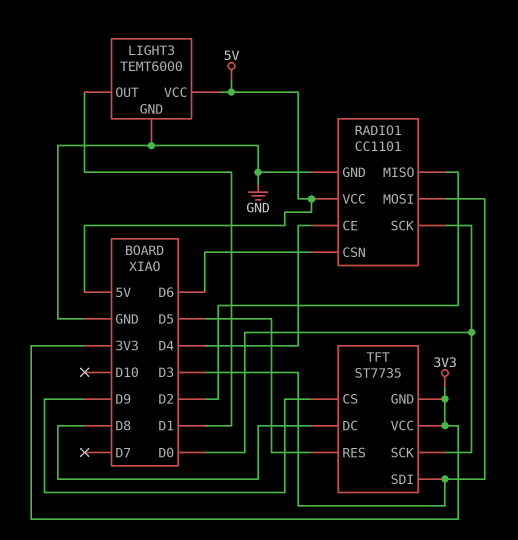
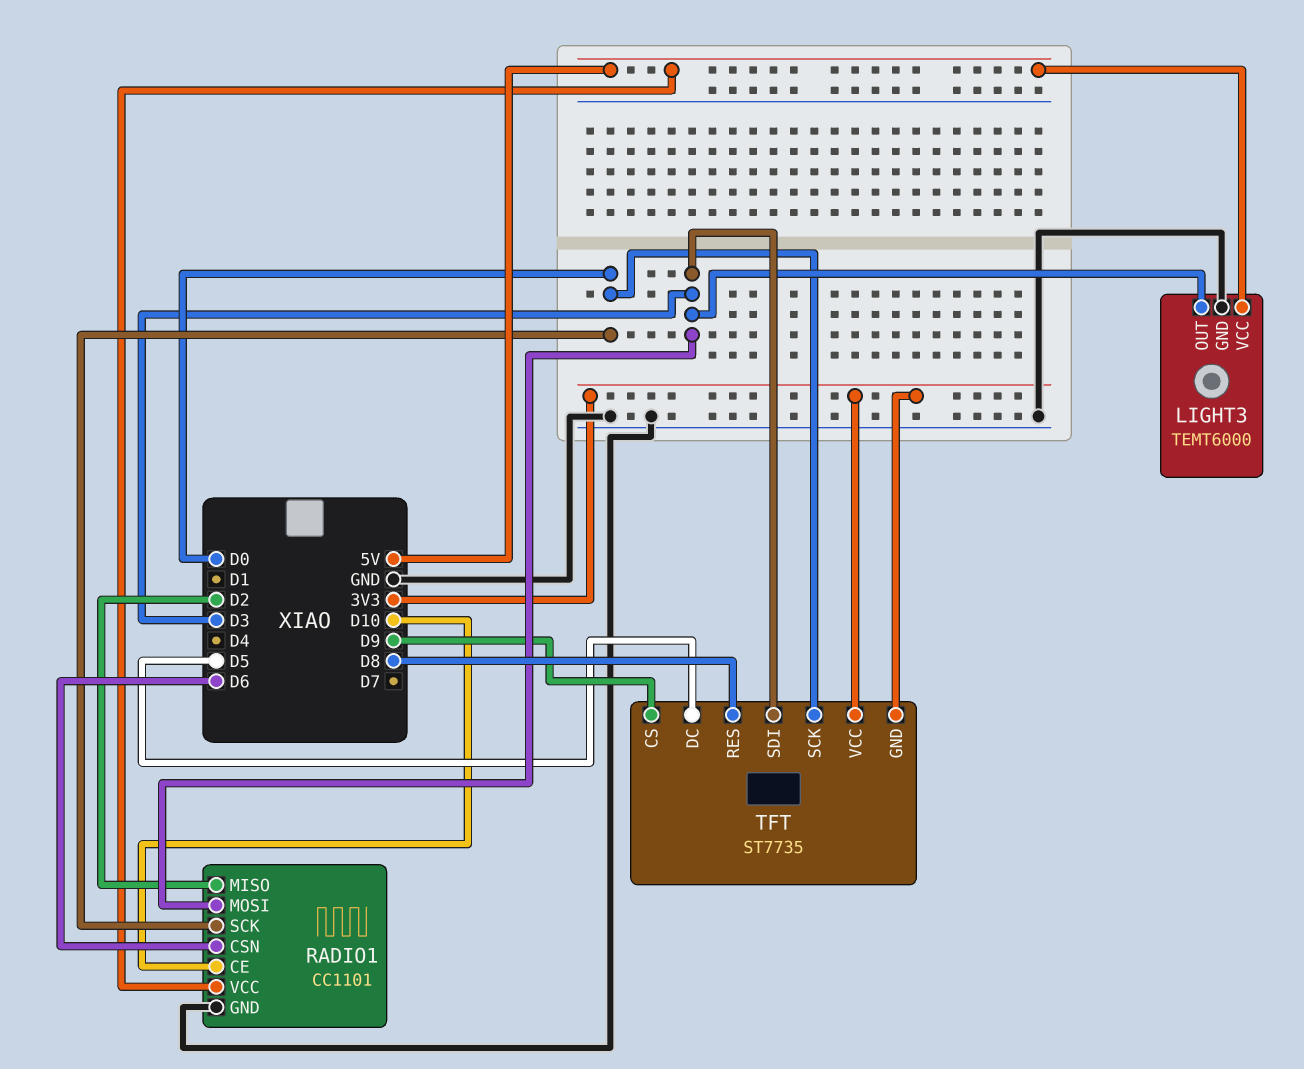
LIGHT3 pin OUT: D1 -> D3
RADIO1 pin CE: D4 -> D10
TFT pin DC: D8 -> D5
TFT pin RES: D5 -> D8

